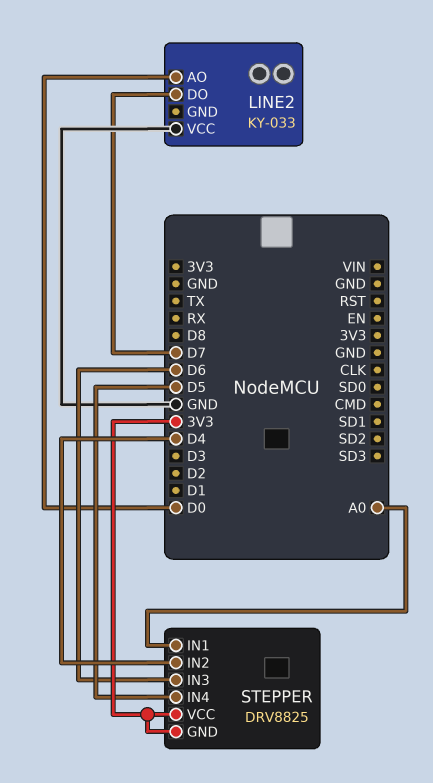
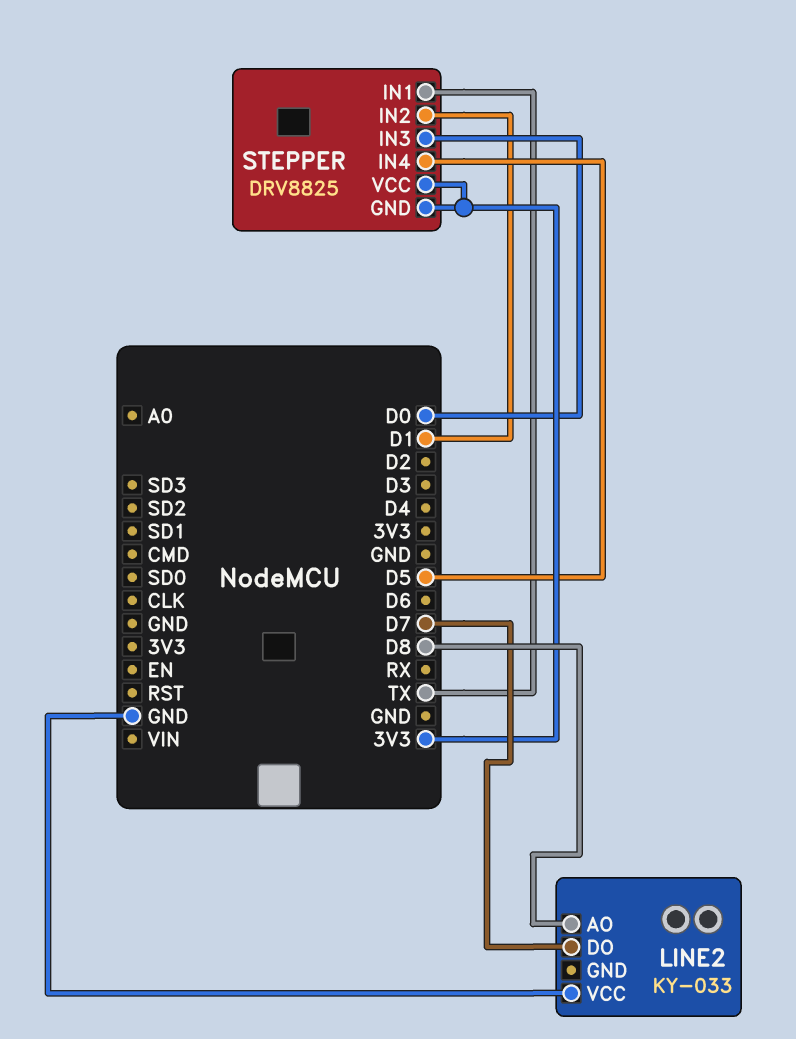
LINE2 pin AO: D0 -> D8
STEPPER pin IN1: A0 -> TX
STEPPER pin IN2: D4 -> D1
STEPPER pin IN3: D6 -> D0

